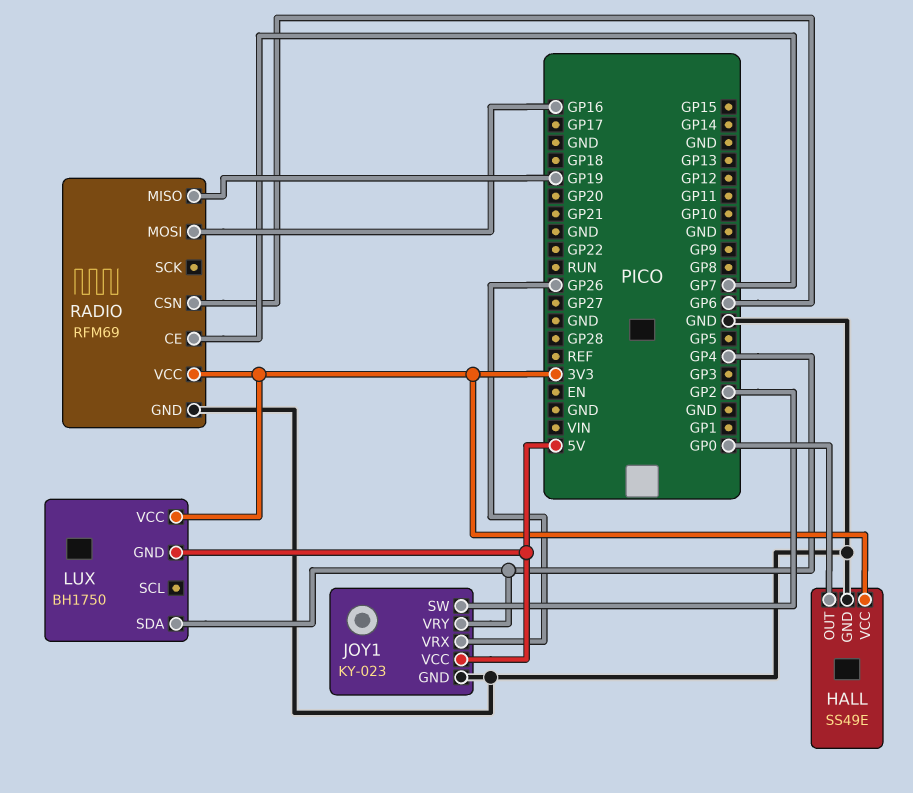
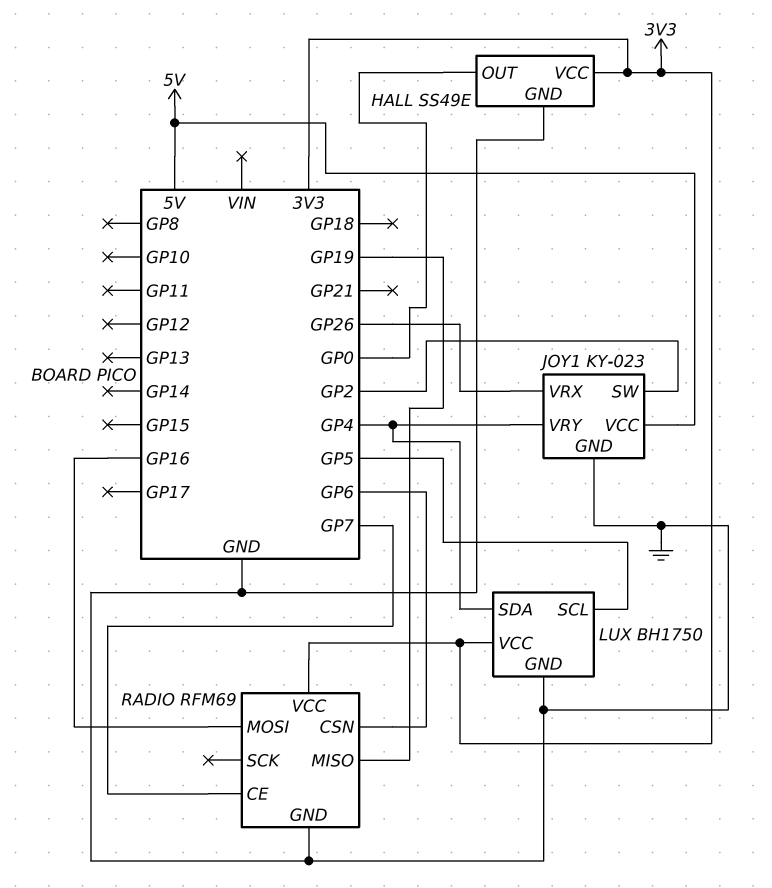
LUX pin GND: 5V -> GND
LUX pin SCL: none -> GP5

